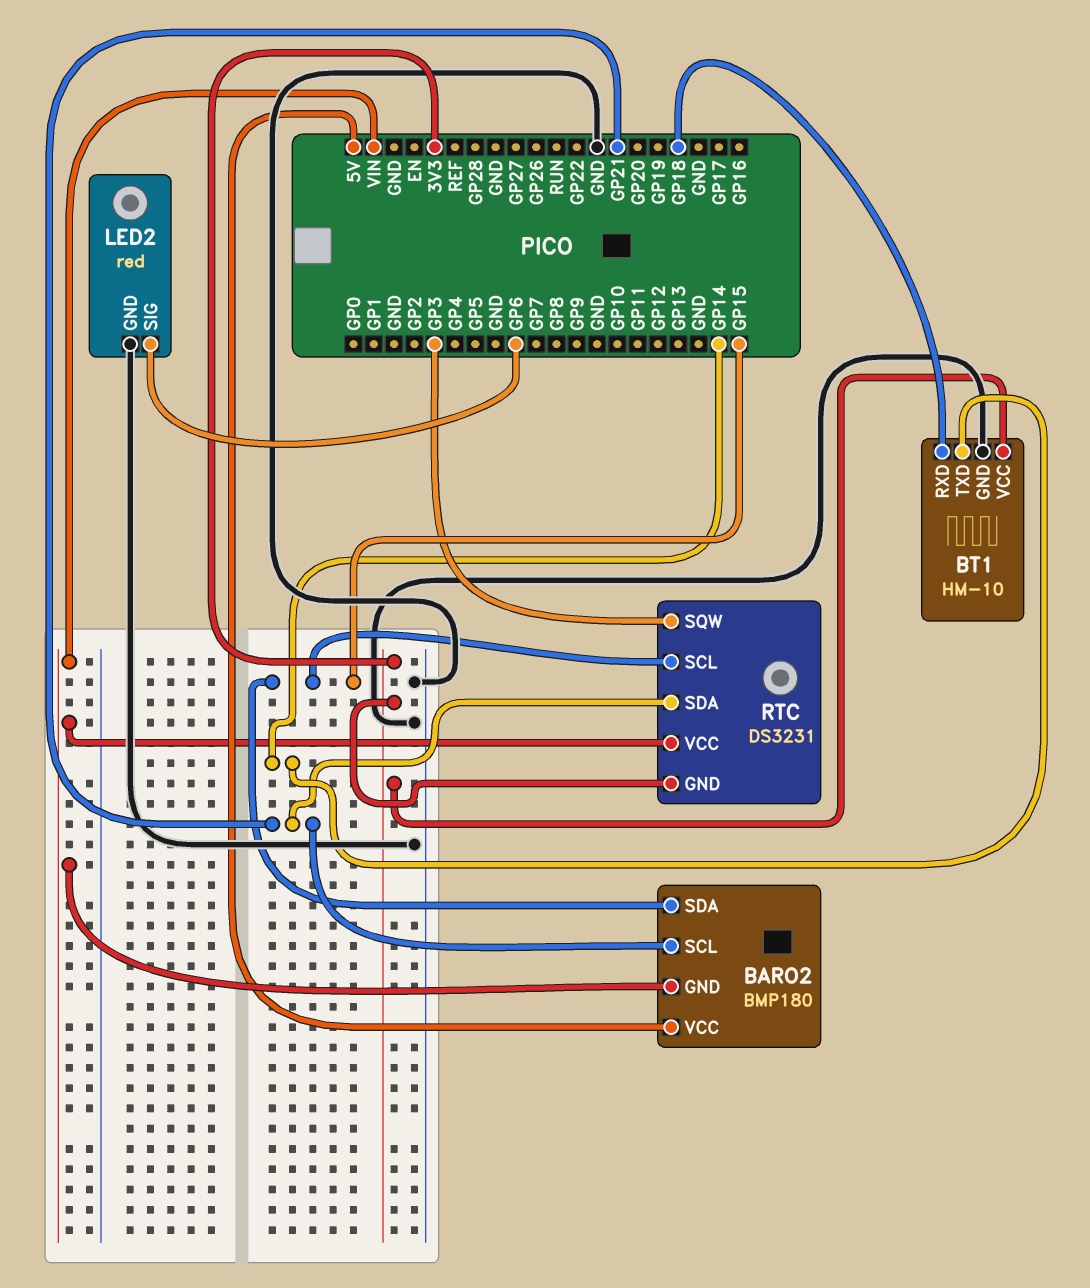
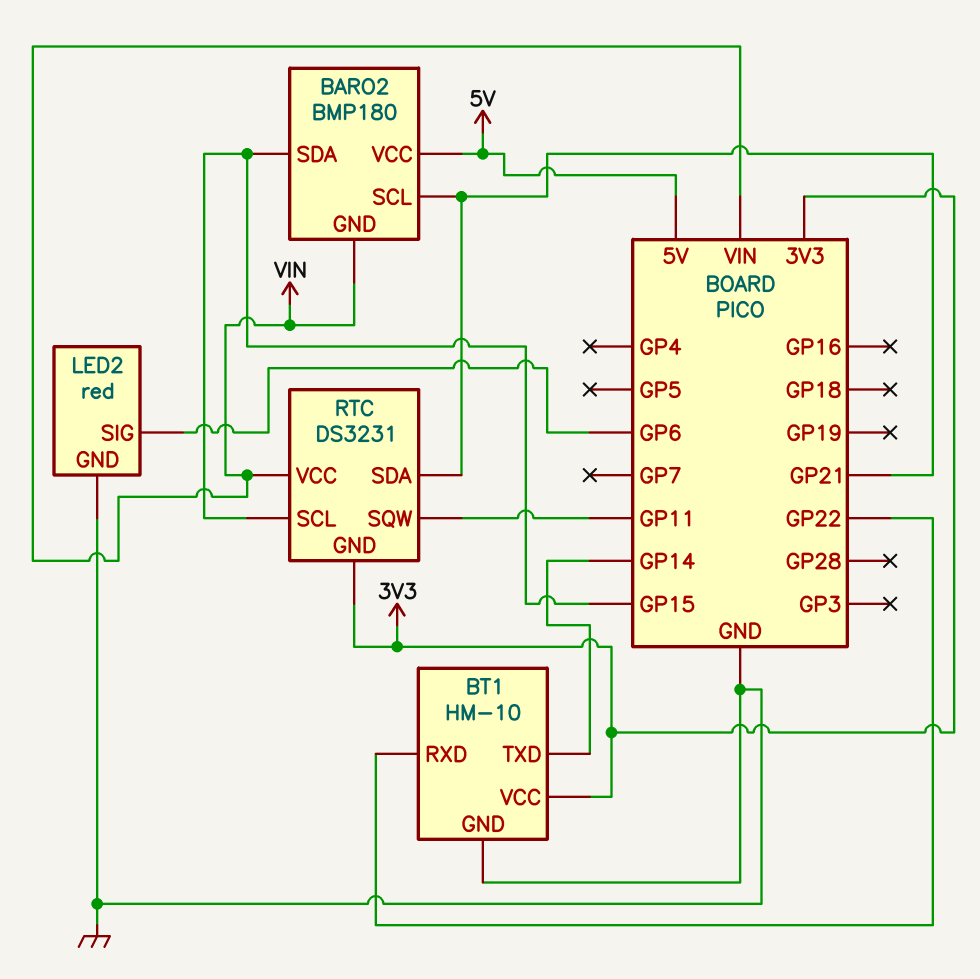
BT1 pin RXD: GP18 -> GP22
RTC pin SQW: GP3 -> GP11

